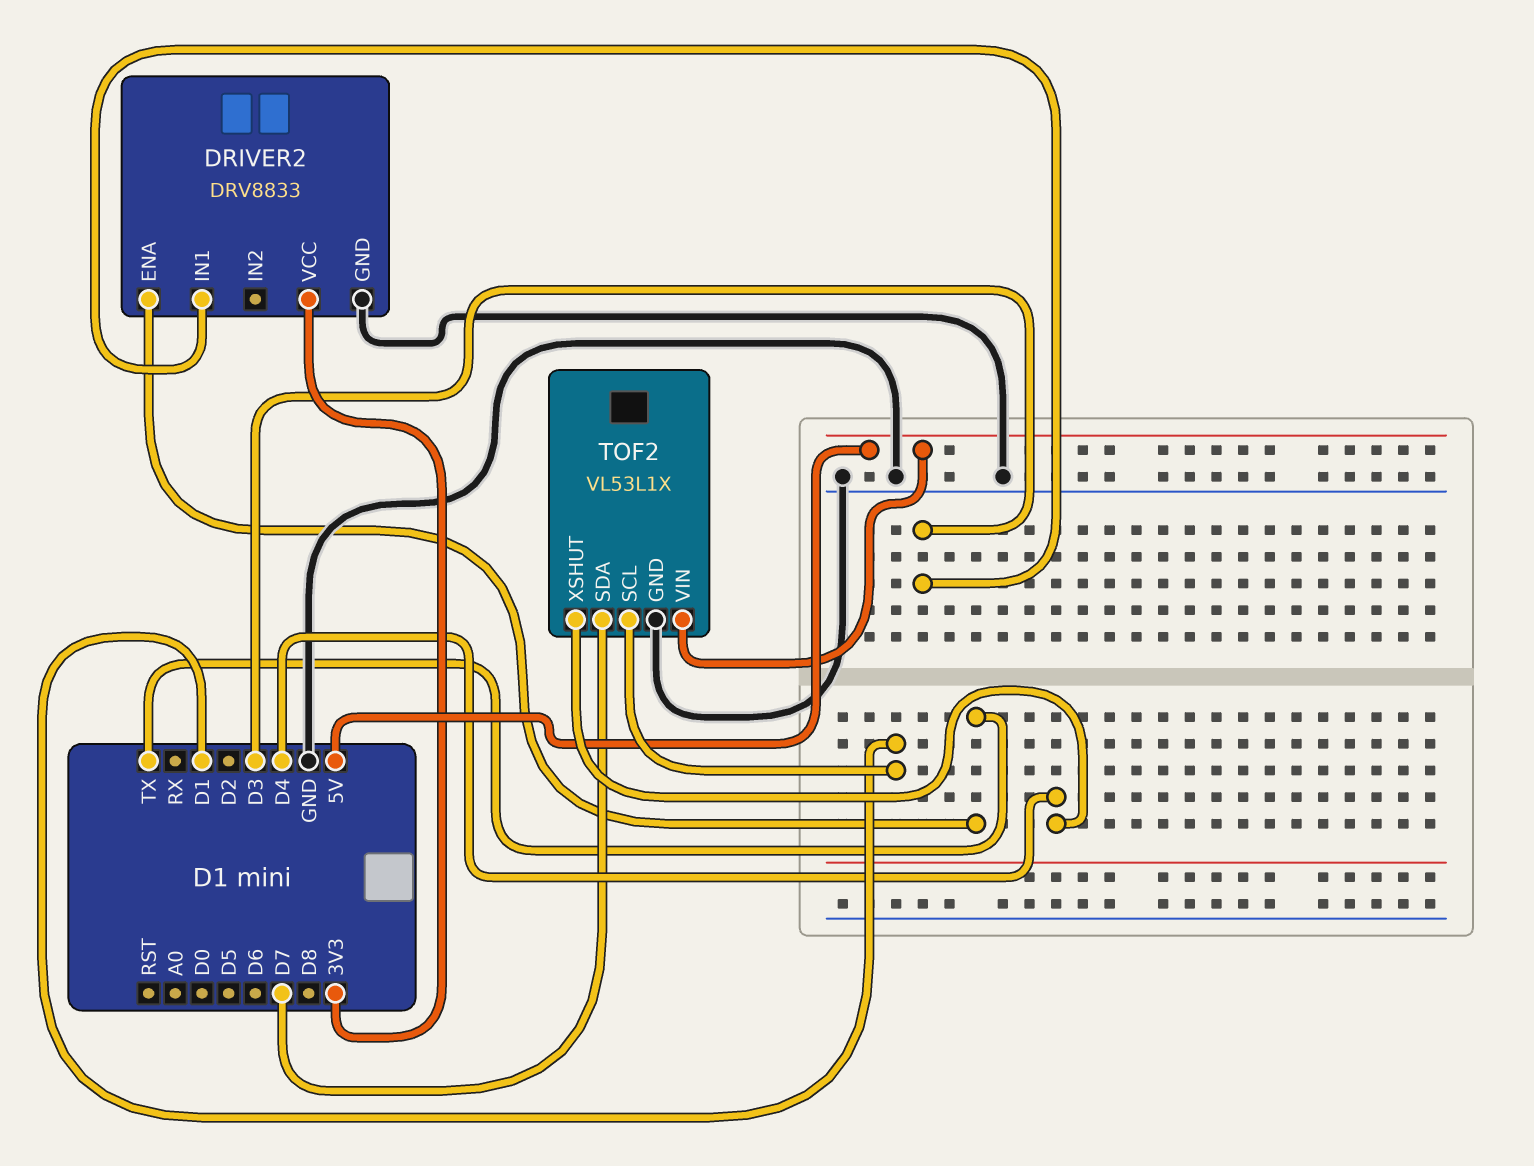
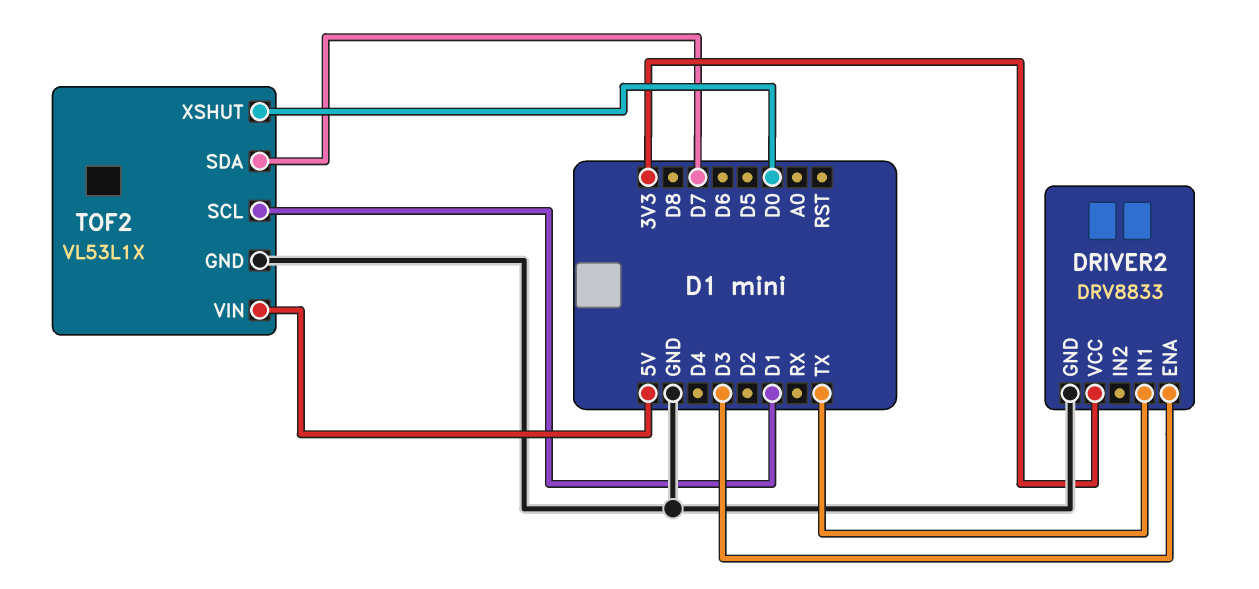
DRIVER2 pin ENA: TX -> D3
DRIVER2 pin IN1: D3 -> TX
TOF2 pin XSHUT: D4 -> D0

